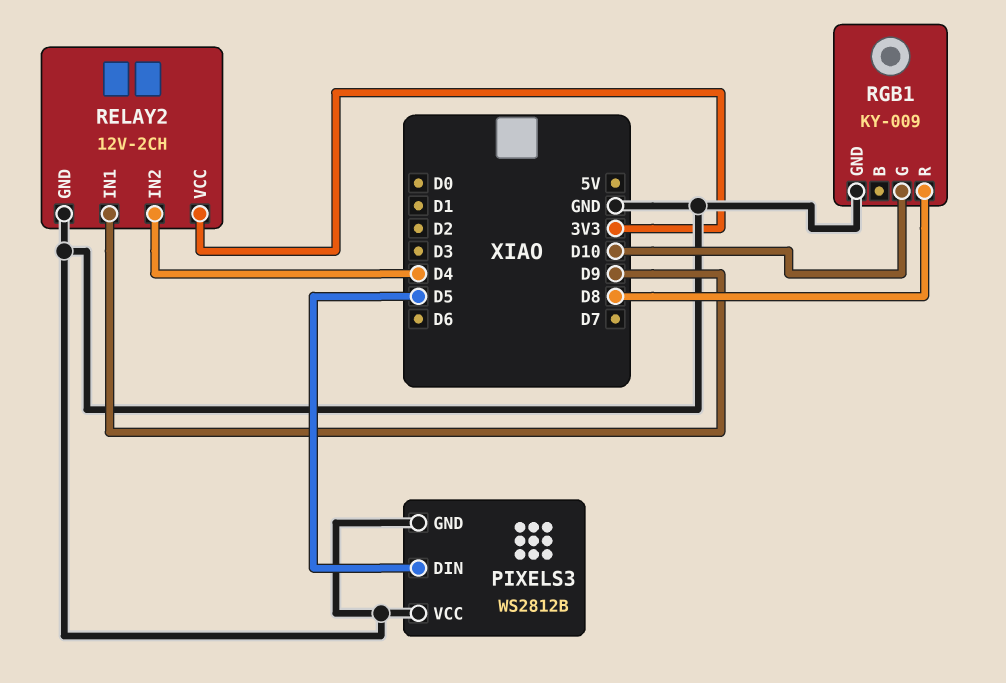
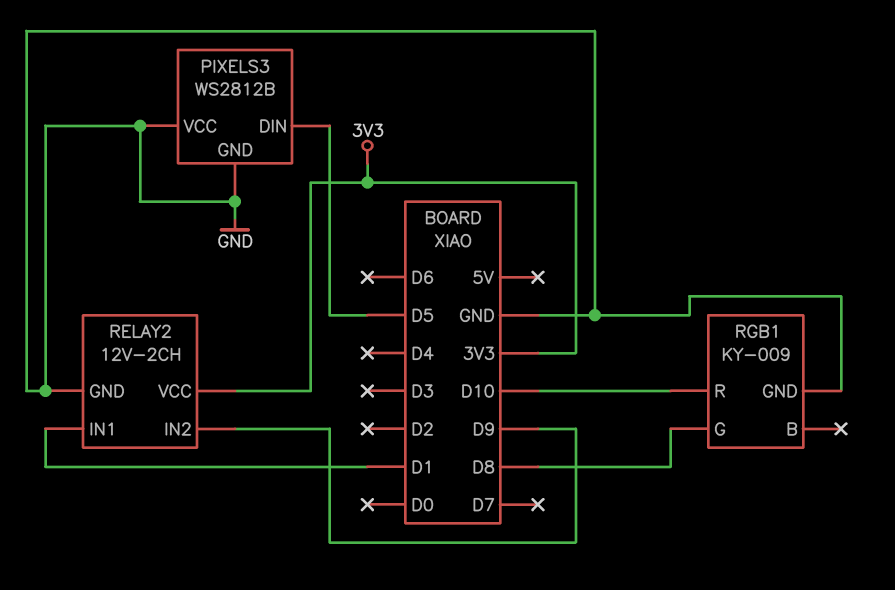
RELAY2 pin IN1: D9 -> D1
RELAY2 pin IN2: D4 -> D9
RGB1 pin G: D10 -> D8
RGB1 pin R: D8 -> D10

